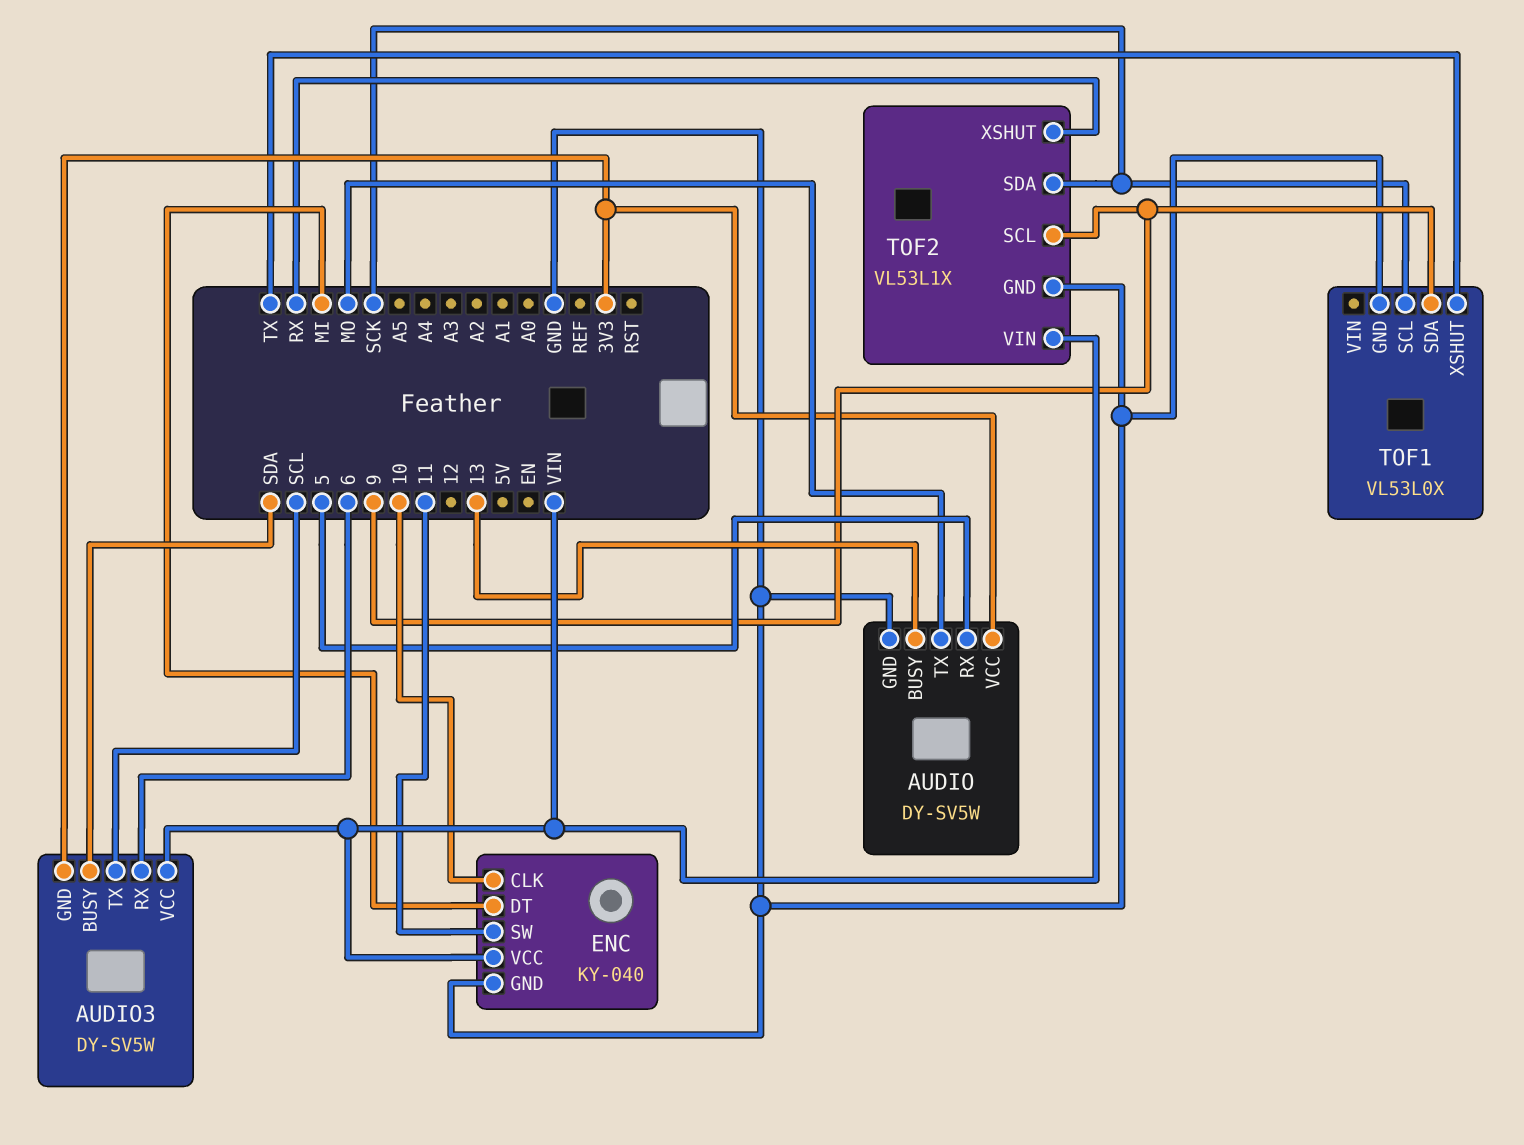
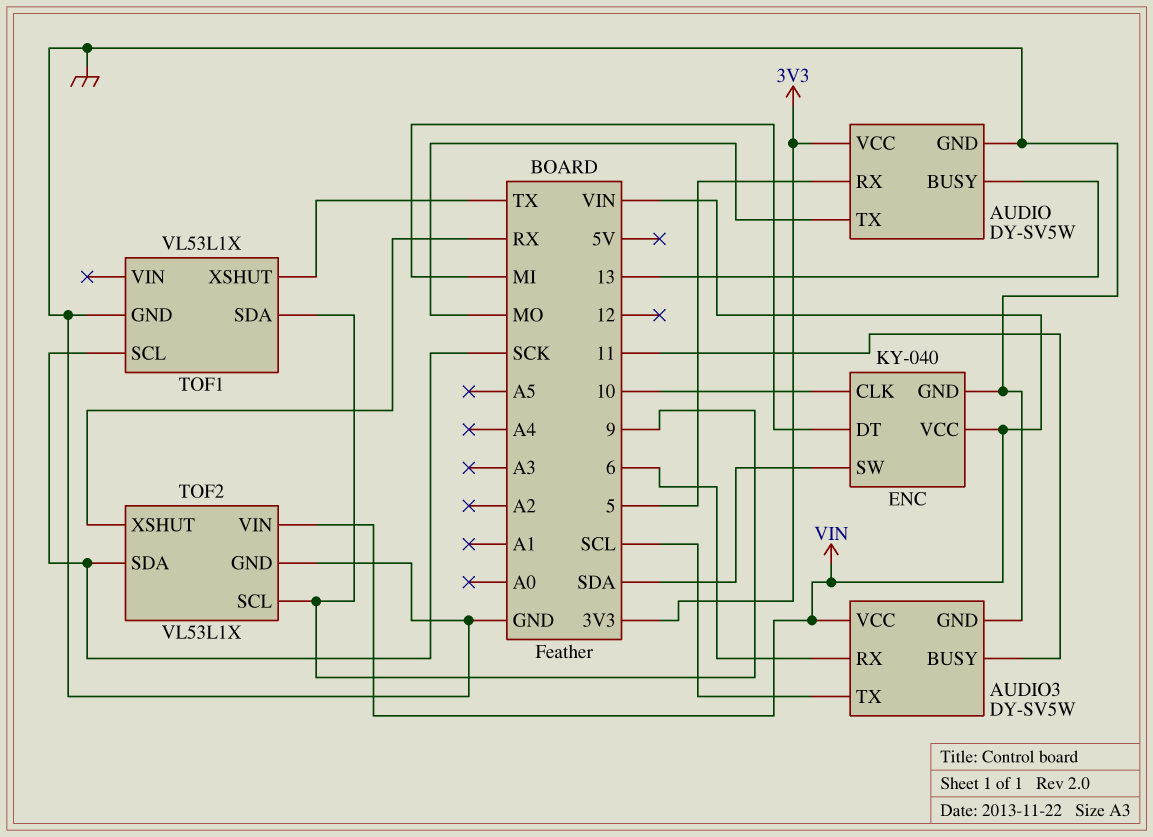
AUDIO3 pin BUSY: SDA -> 11
AUDIO3 pin GND: 3V3 -> GND
ENC pin SW: 11 -> SDA
TOF1: VL53L0X -> VL53L1X

